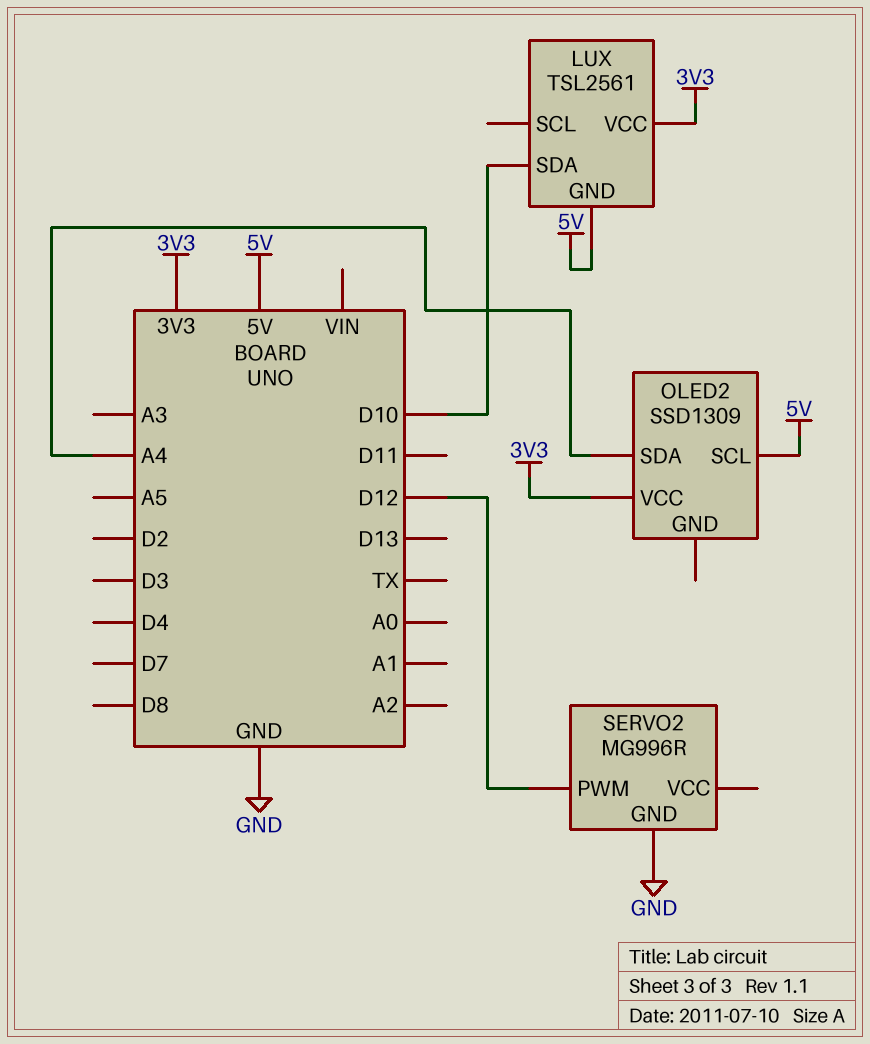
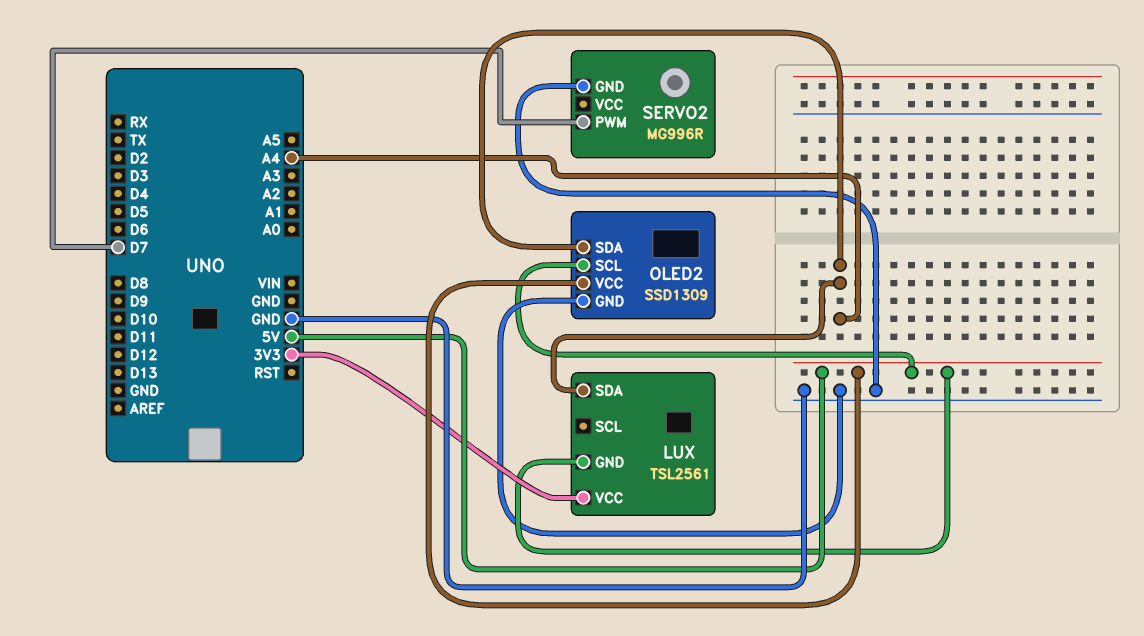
LUX pin SDA: D10 -> A4
OLED2 pin GND: none -> GND
OLED2 pin VCC: 3V3 -> 5V
SERVO2 pin PWM: D12 -> D7

